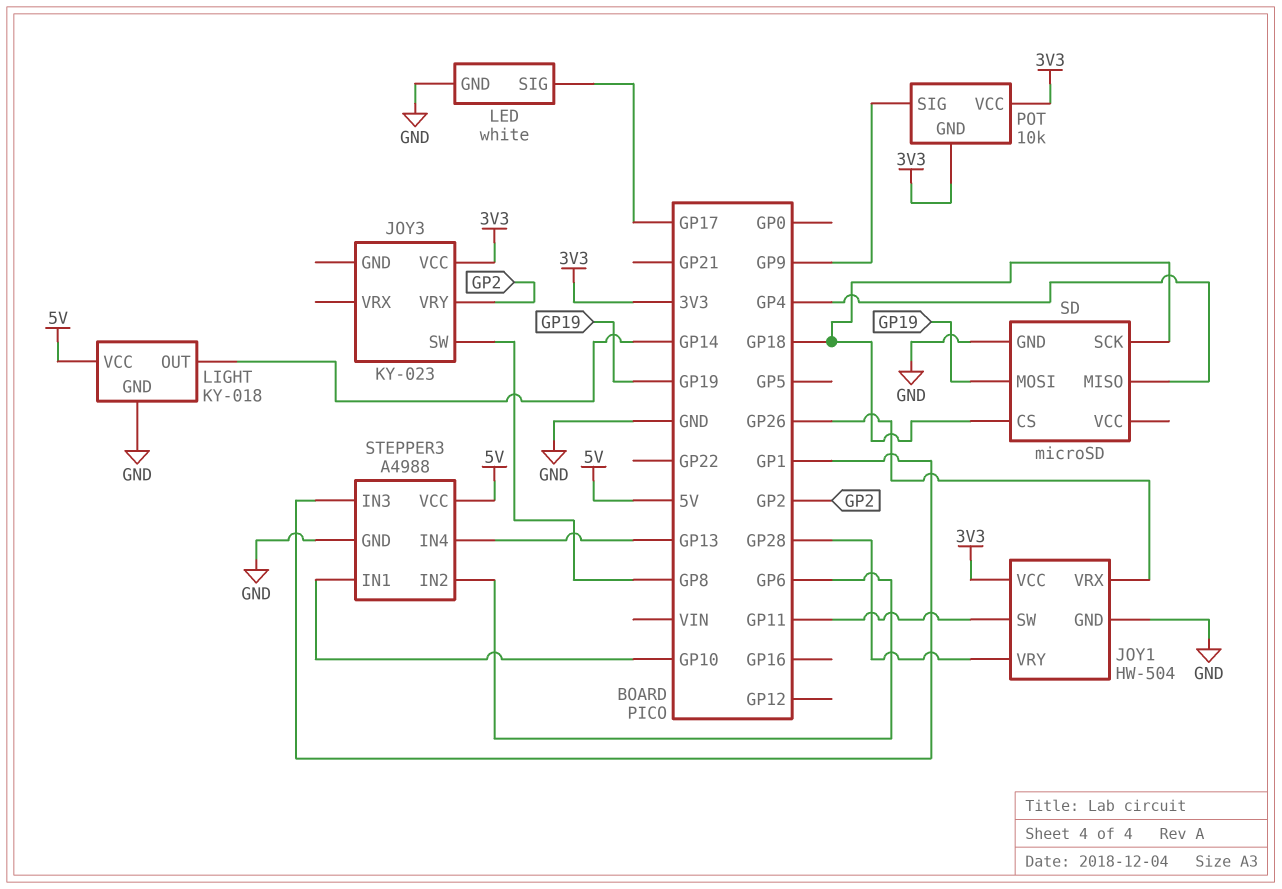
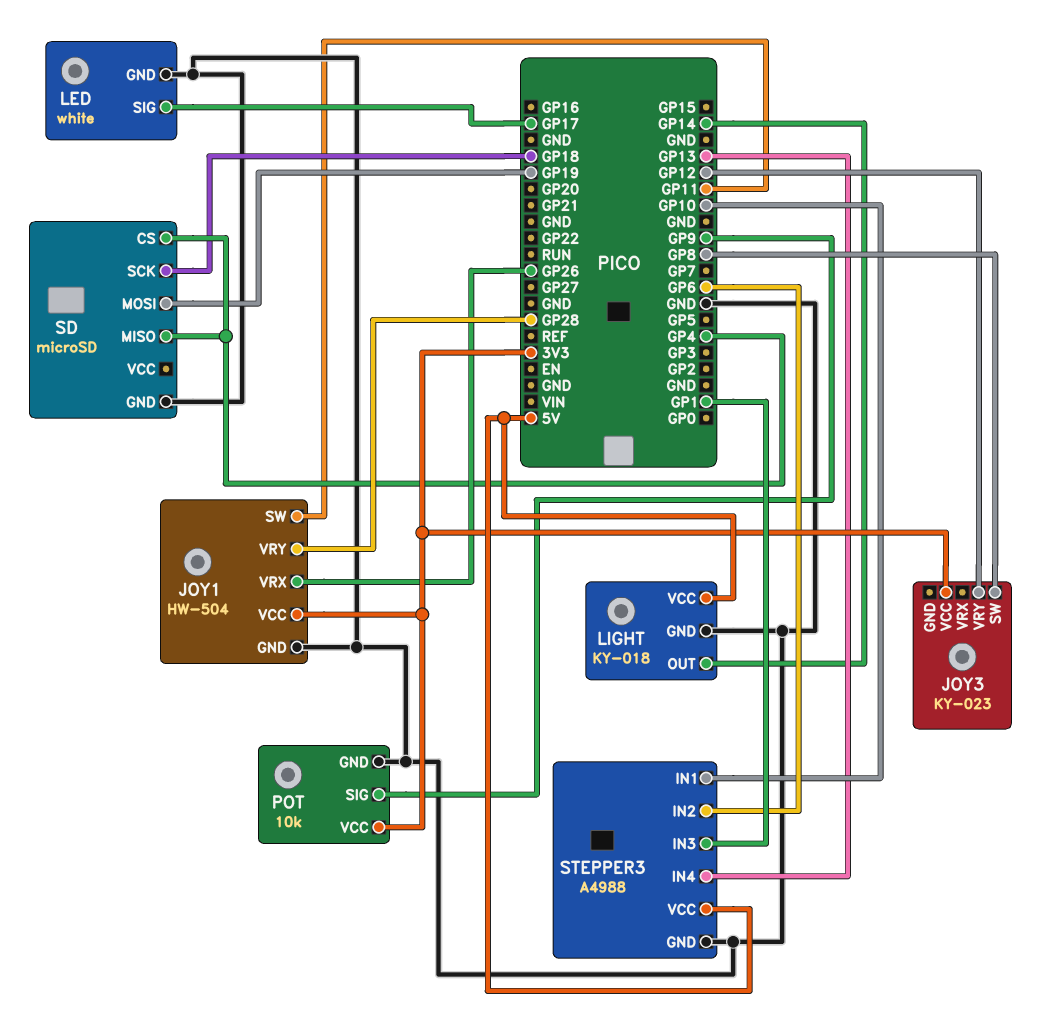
JOY3 pin VRY: GP2 -> GP12
POT pin GND: 3V3 -> GND
SD pin CS: GP18 -> GP4

